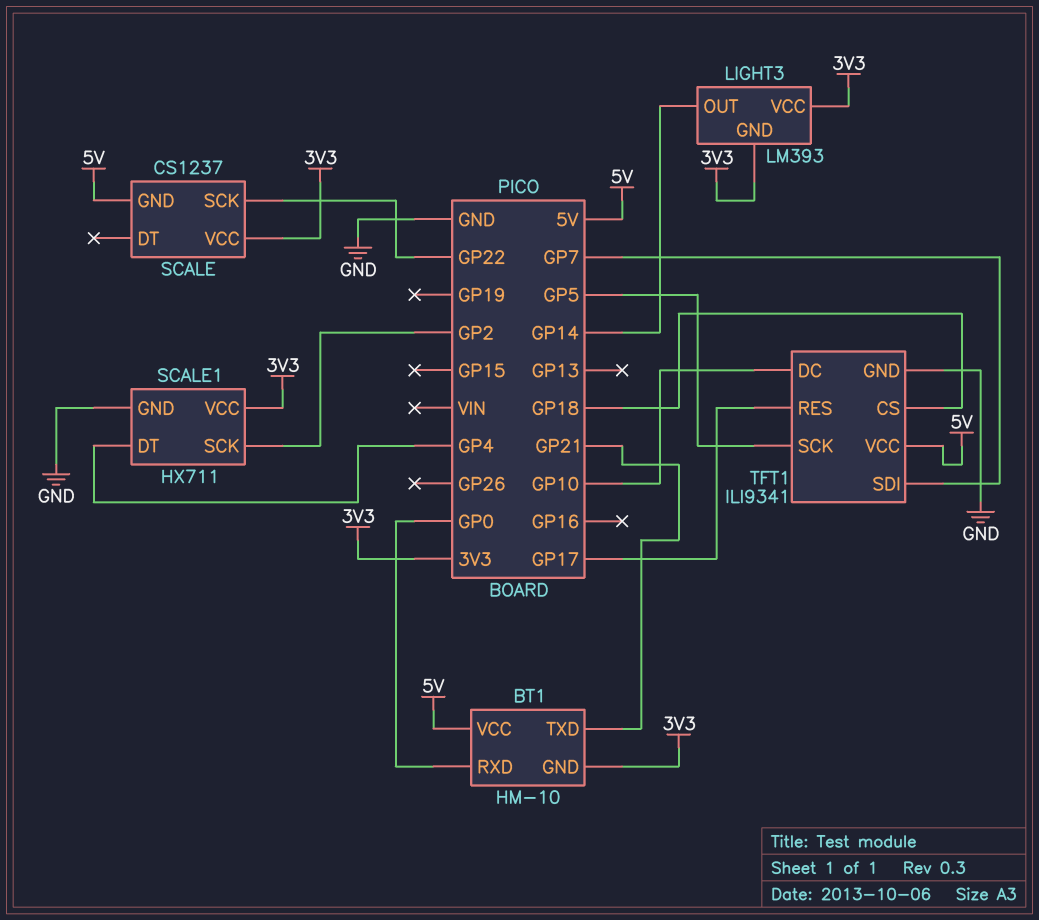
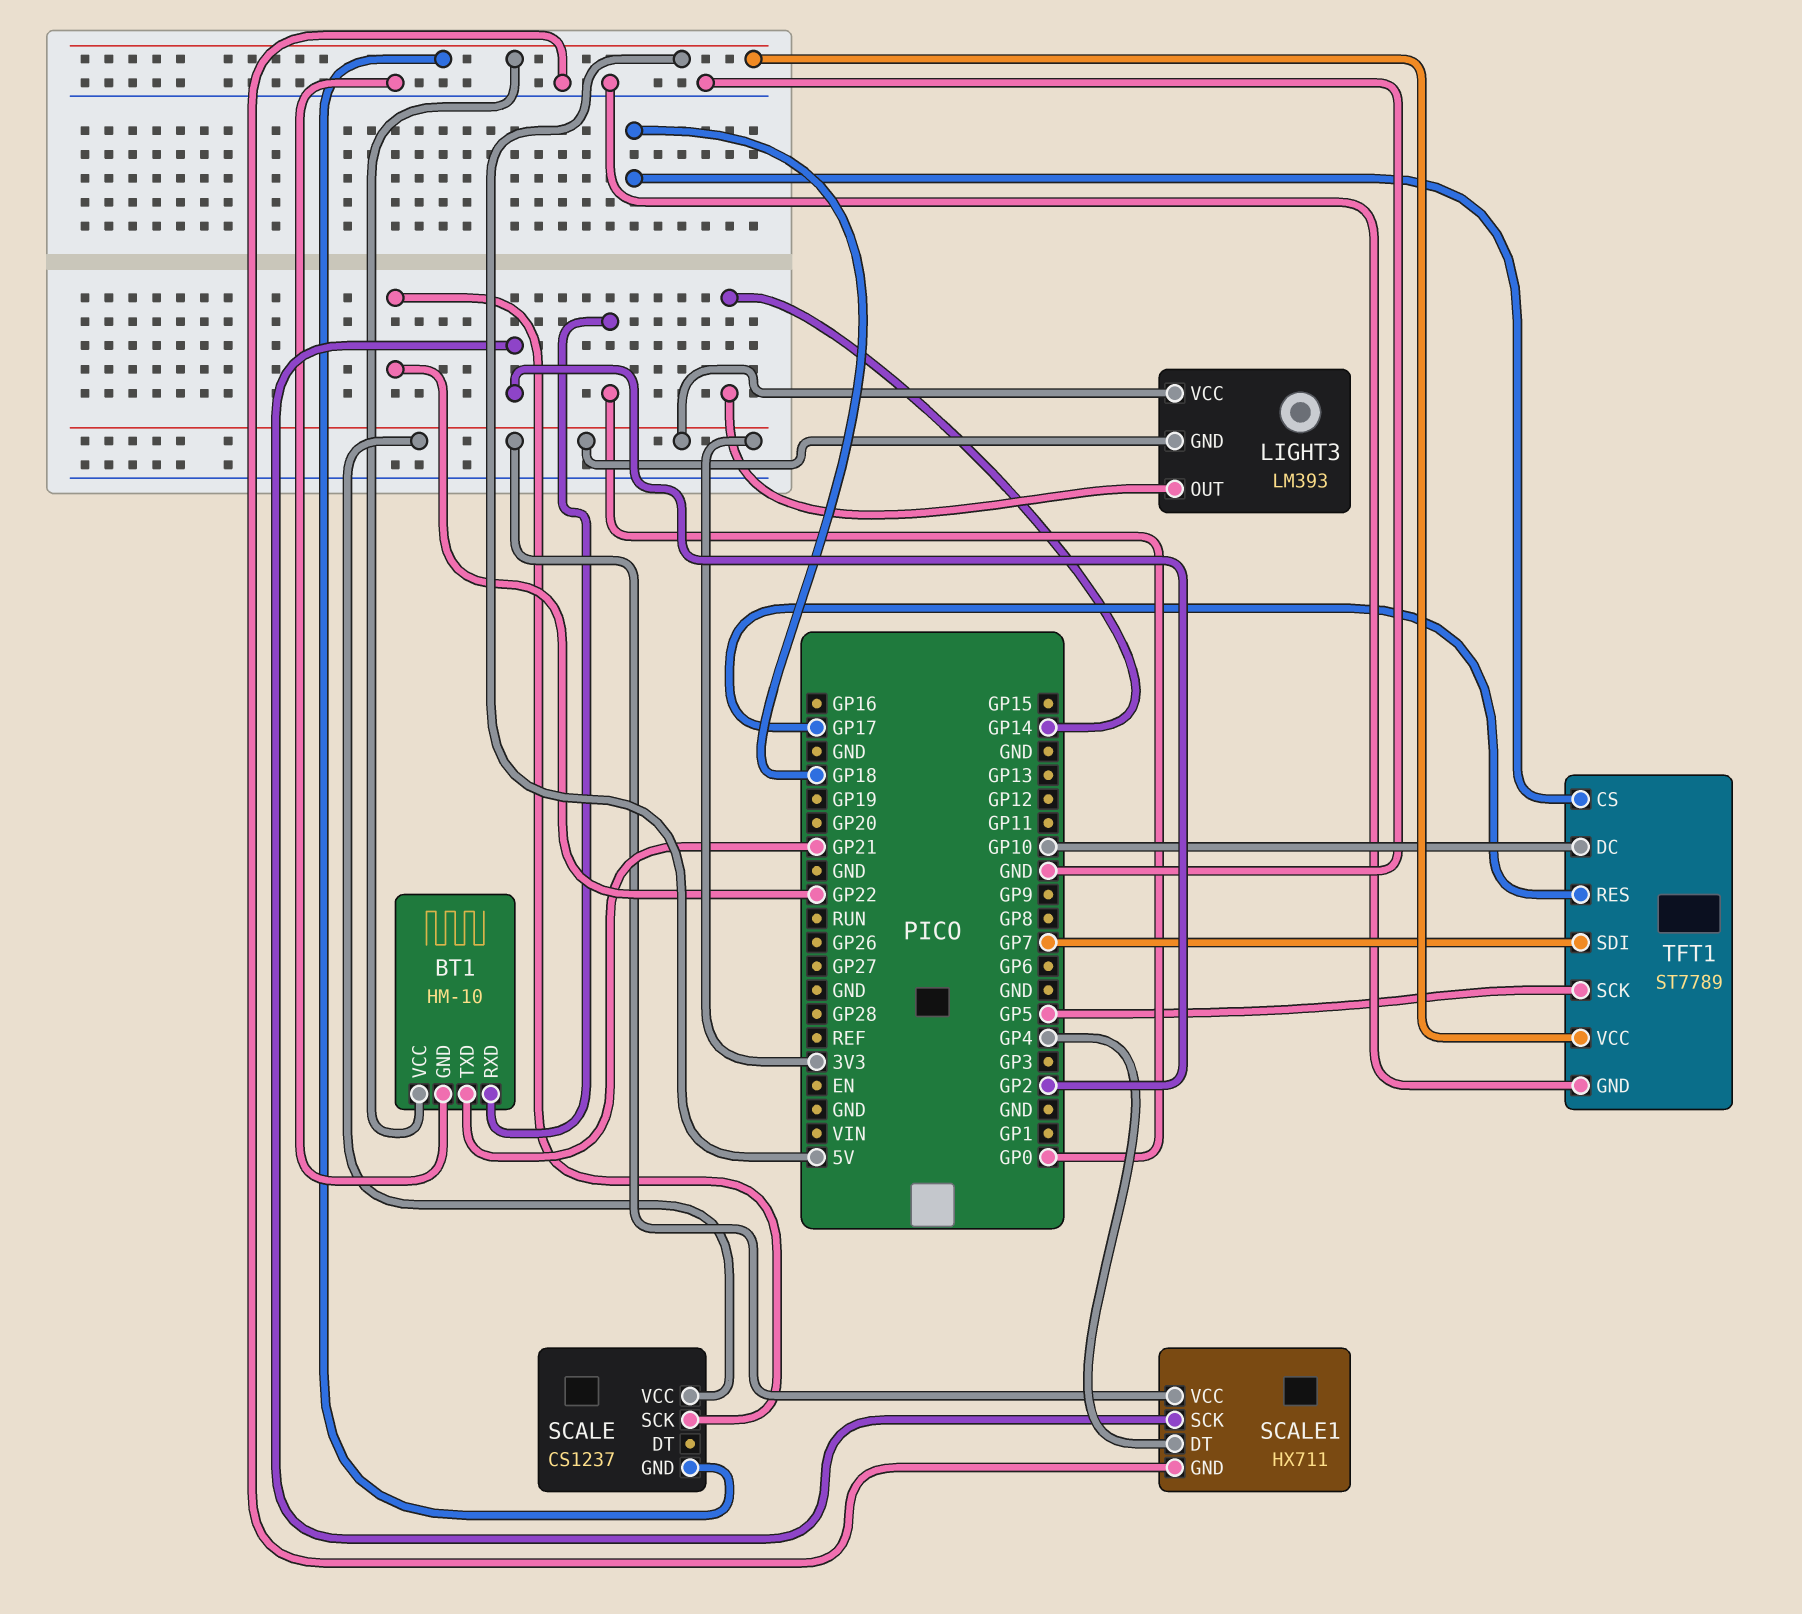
BT1 pin GND: 3V3 -> GND
TFT1: ILI9341 -> ST7789

